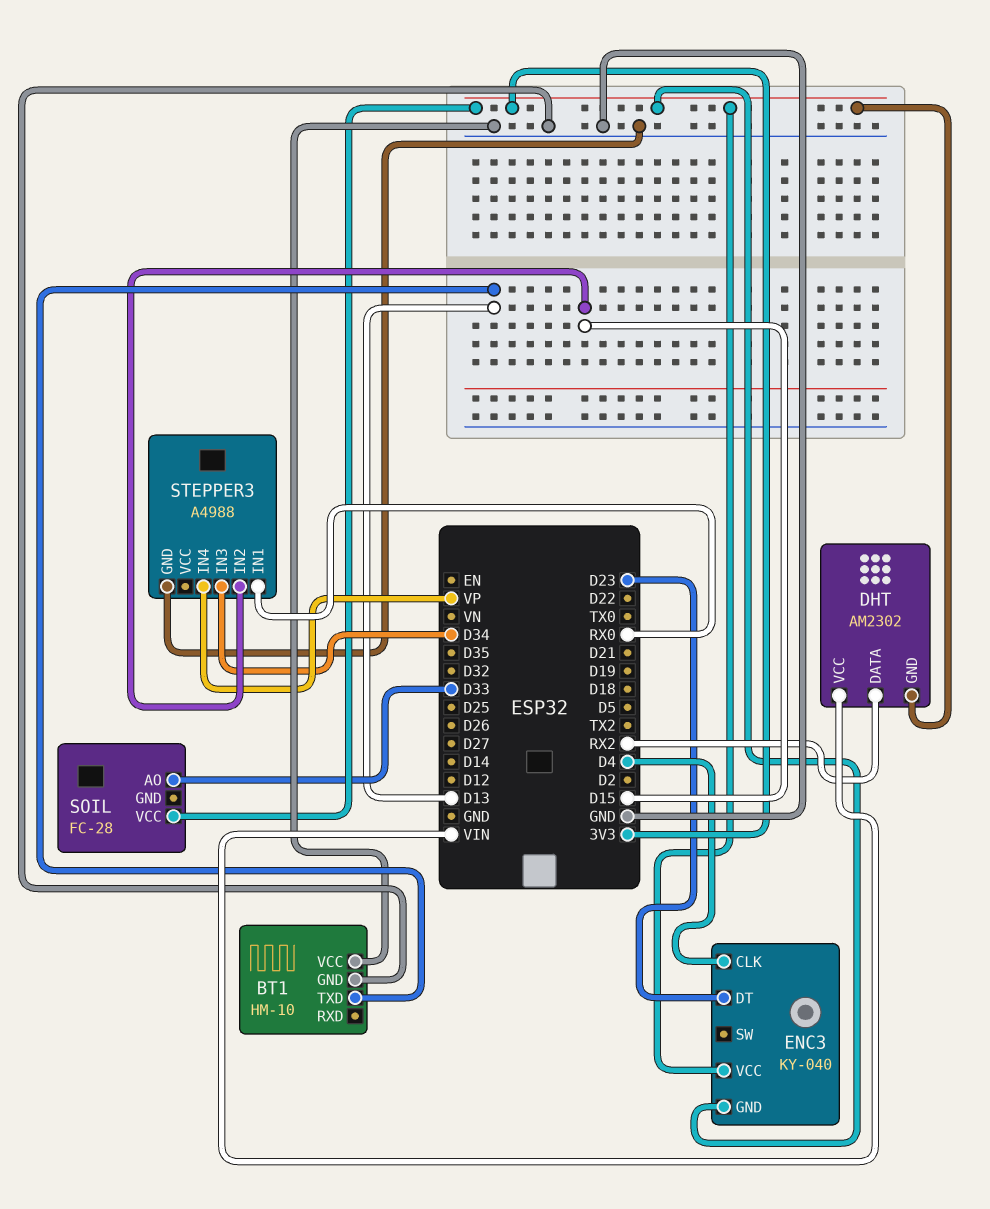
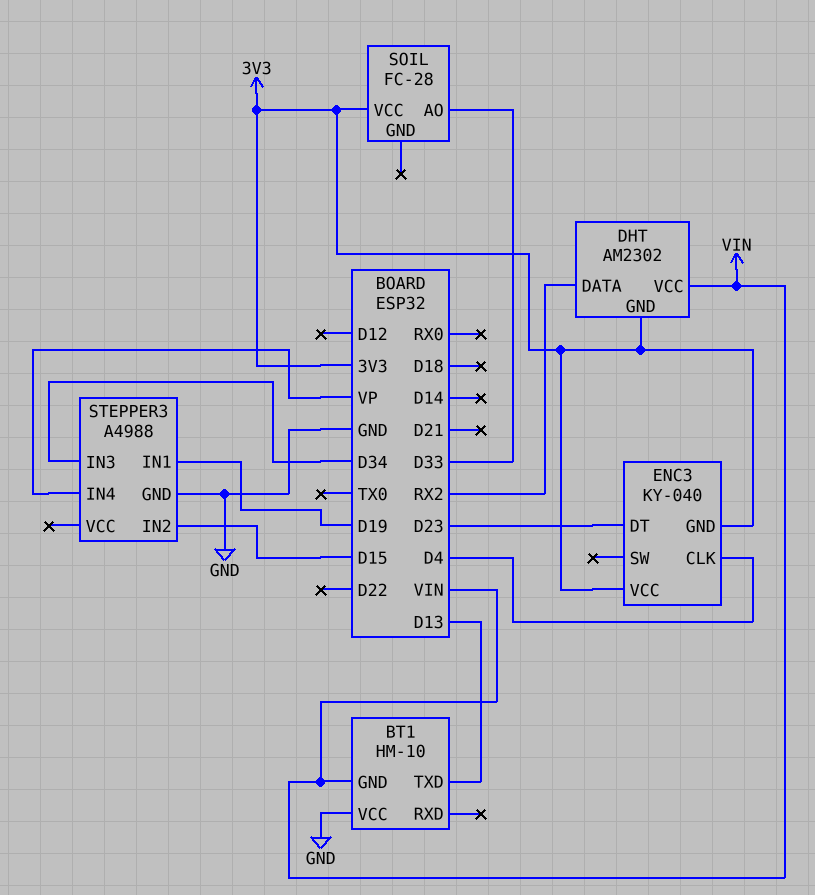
BT1 pin GND: GND -> VIN
STEPPER3 pin IN1: RX0 -> D19

